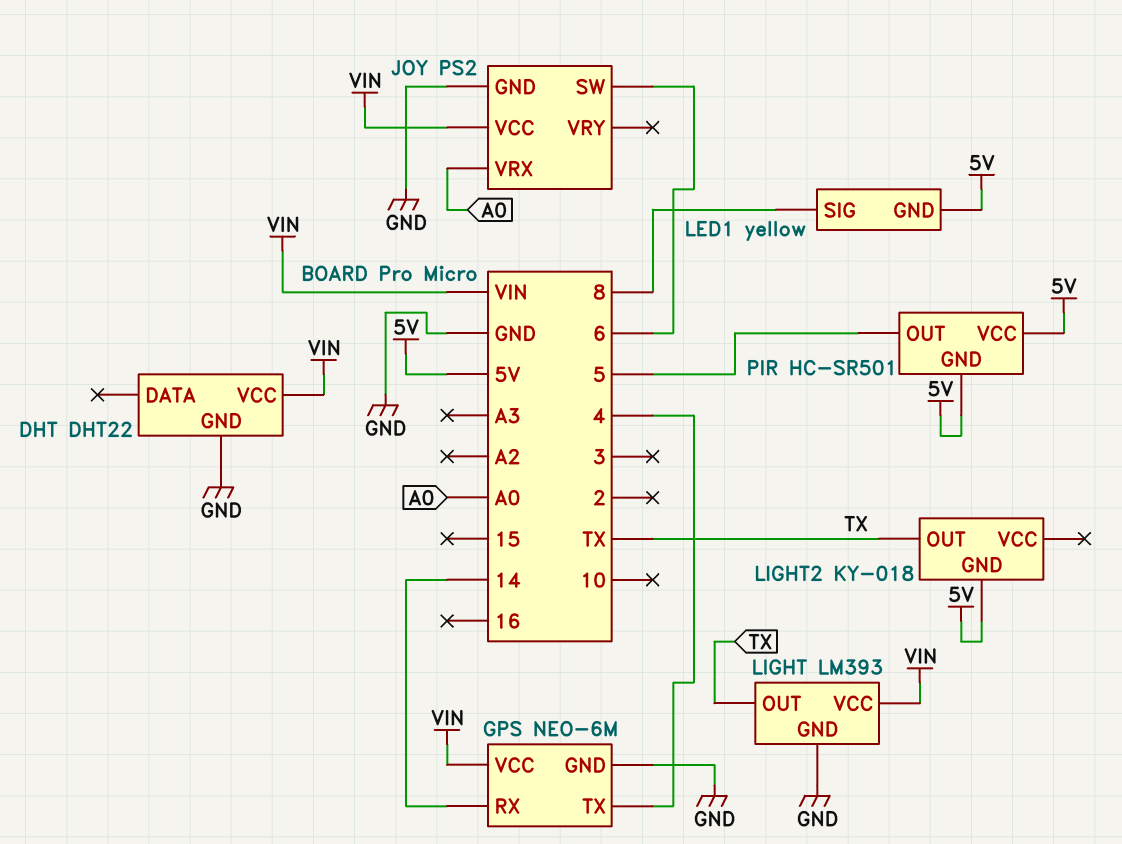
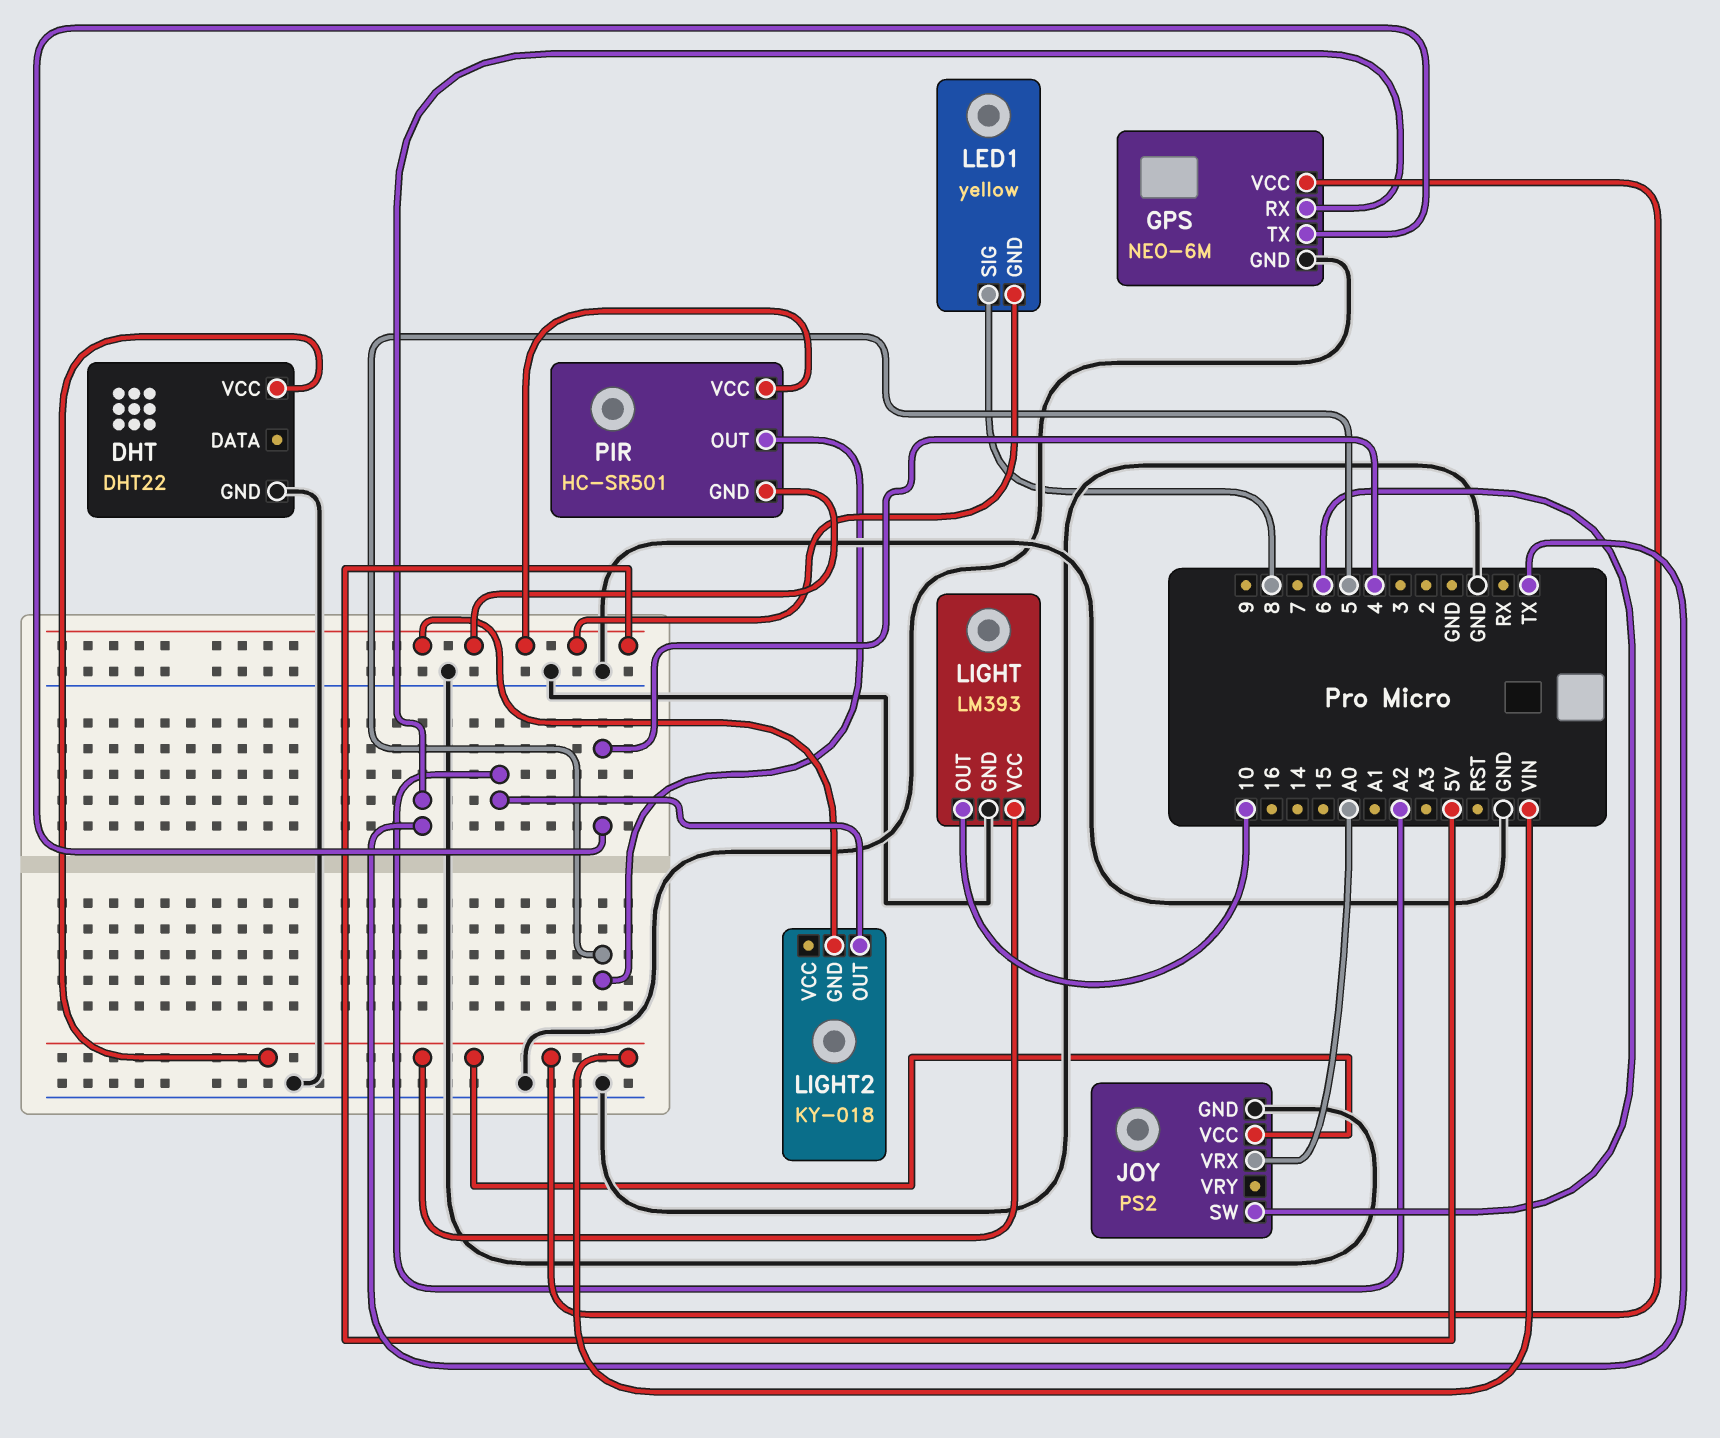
GPS pin RX: 14 -> TX
LIGHT pin OUT: TX -> 10
LIGHT2 pin OUT: TX -> A2

